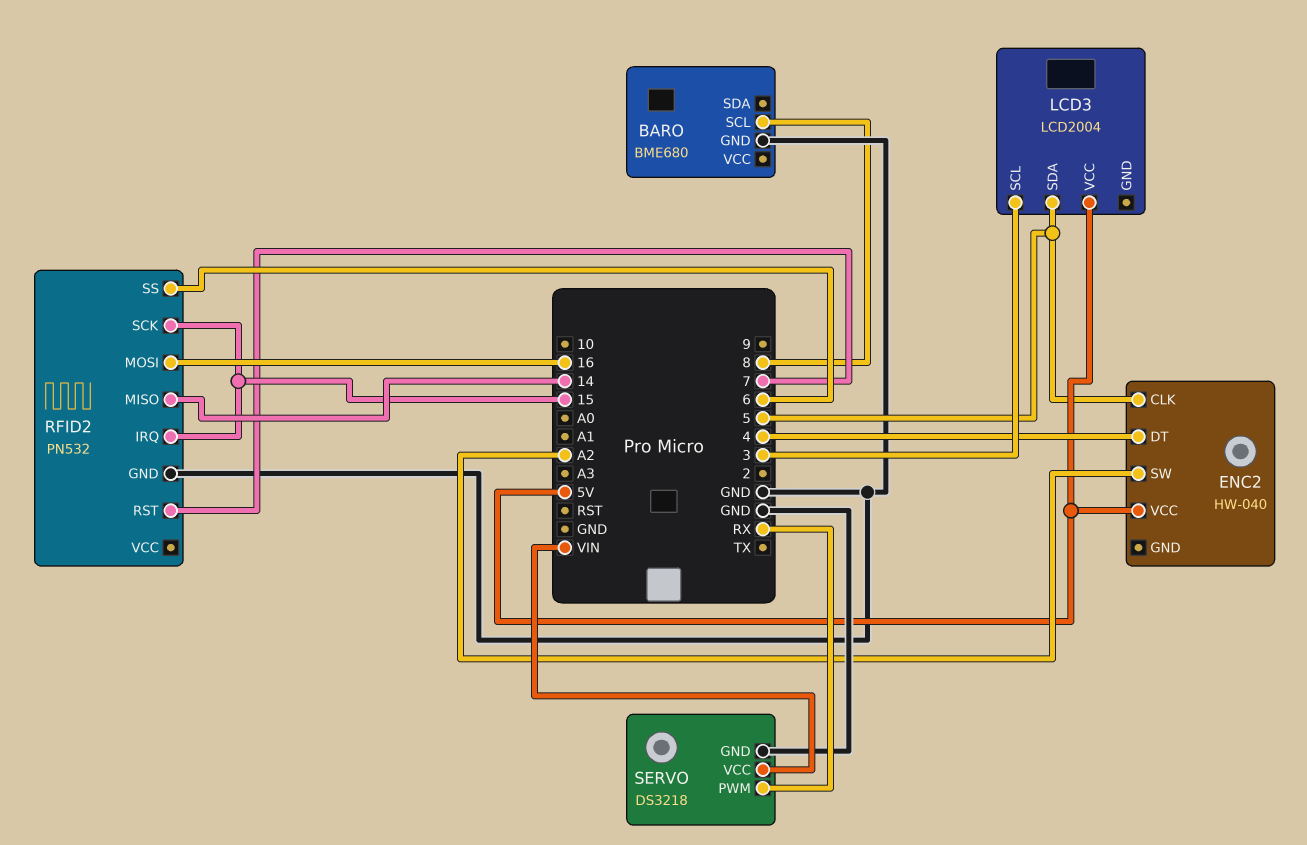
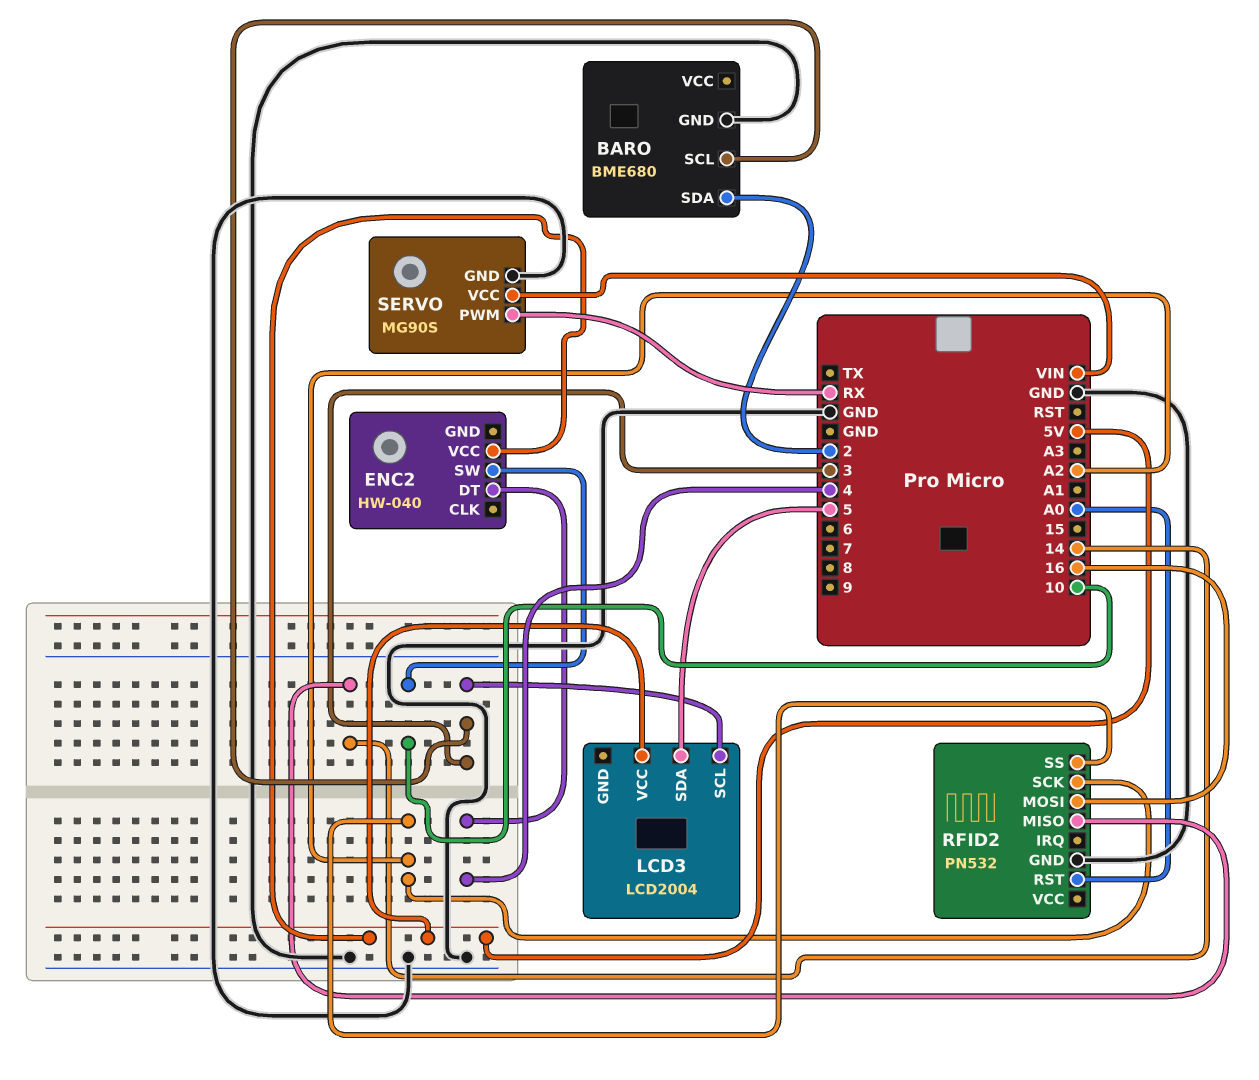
BARO pin SCL: 8 -> 3
BARO pin SDA: none -> 2
ENC2 pin CLK: 5 -> none
ENC2 pin SW: A2 -> 10
RFID2 pin IRQ: 15 -> none
RFID2 pin RST: 7 -> A0
RFID2 pin SCK: 15 -> A2
RFID2 pin SS: 6 -> A2
SERVO: DS3218 -> MG90S

